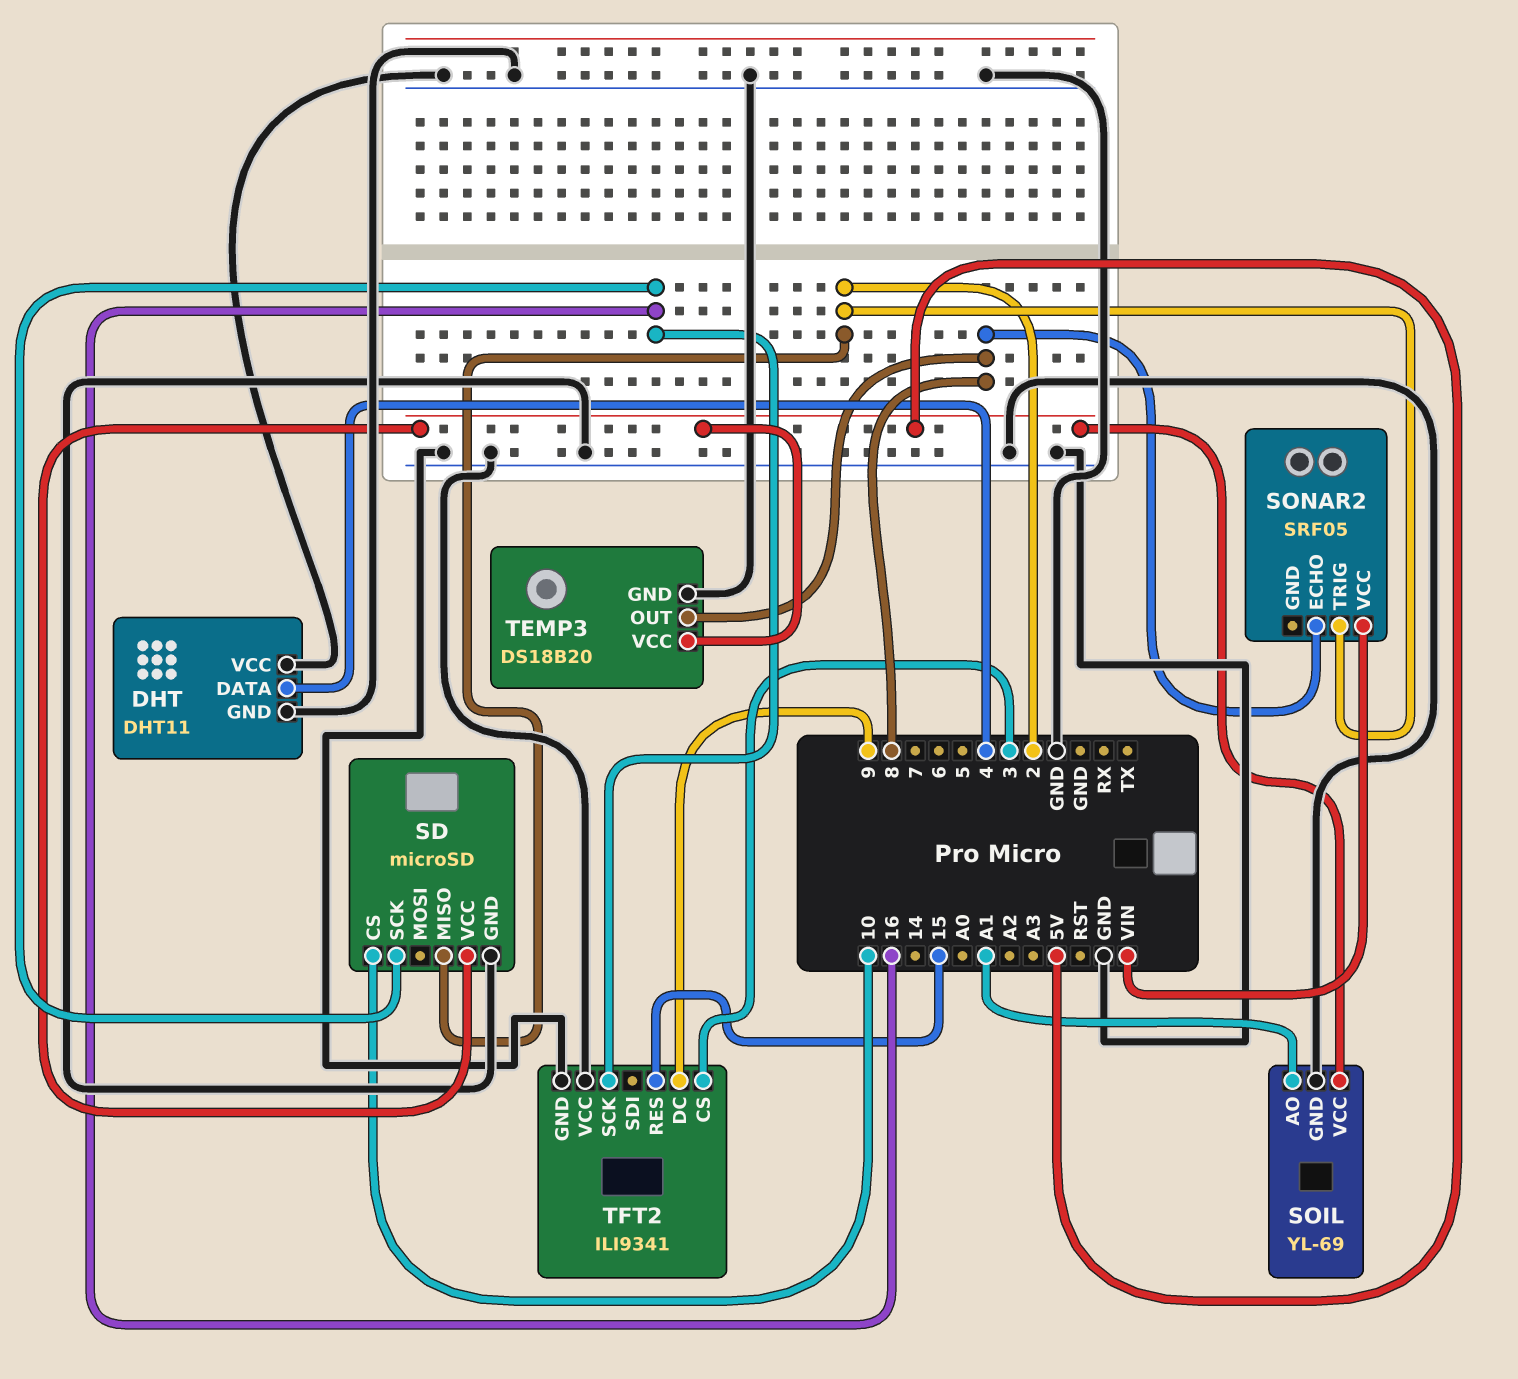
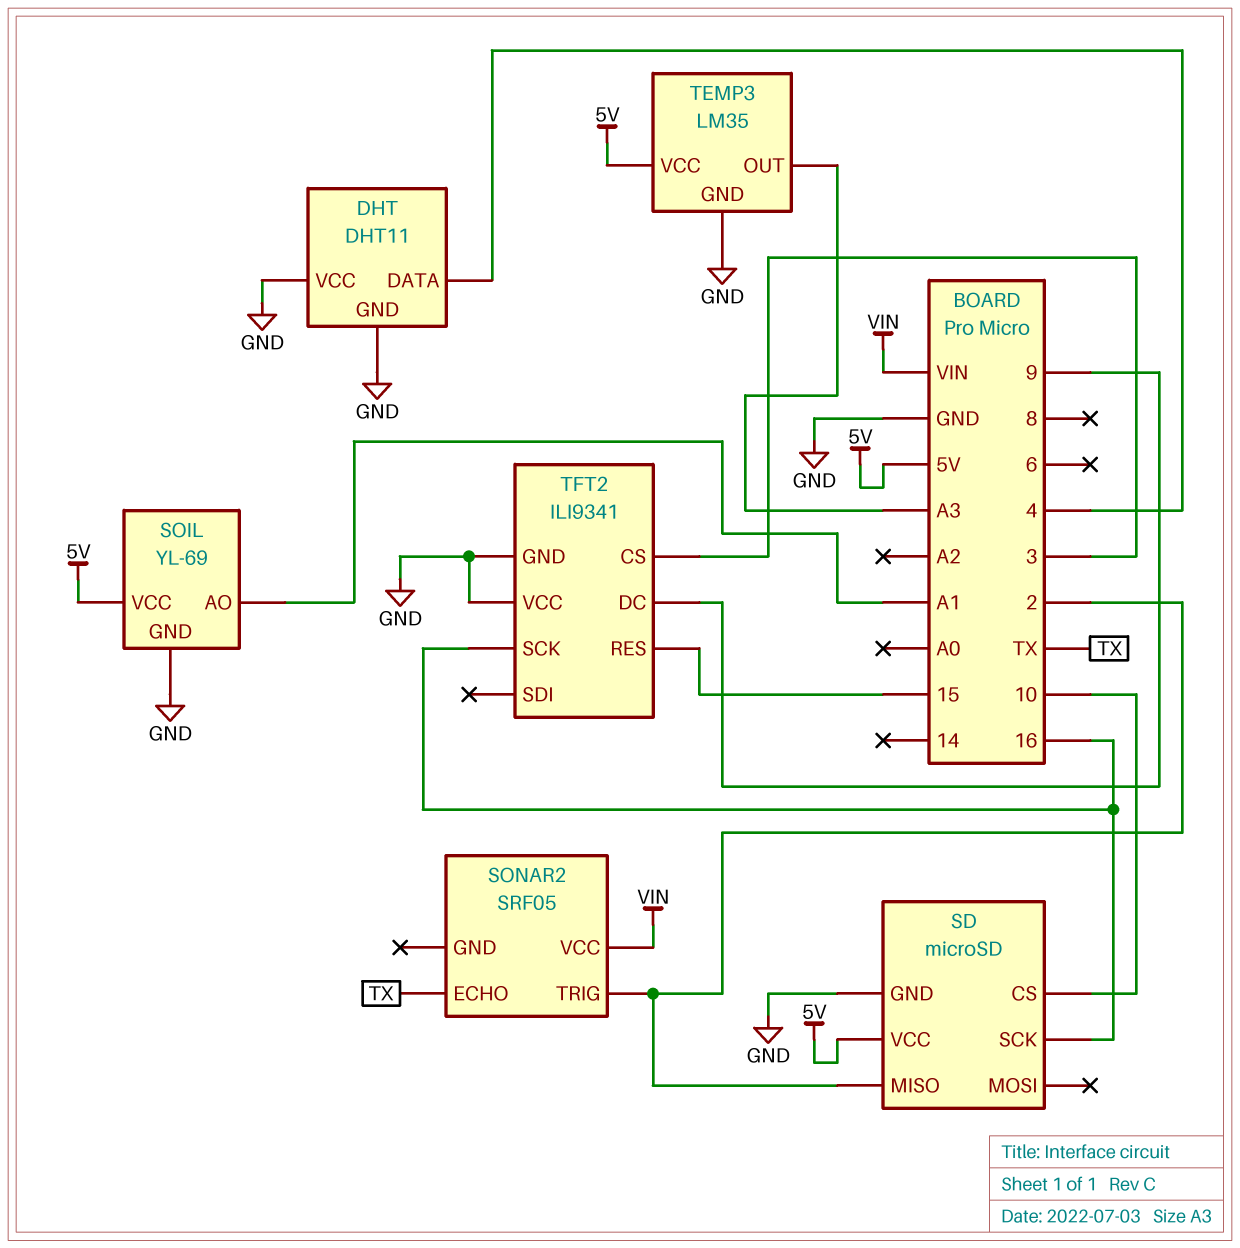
SONAR2 pin ECHO: 8 -> TX
TEMP3: DS18B20 -> LM35
TEMP3 pin OUT: 8 -> A3

